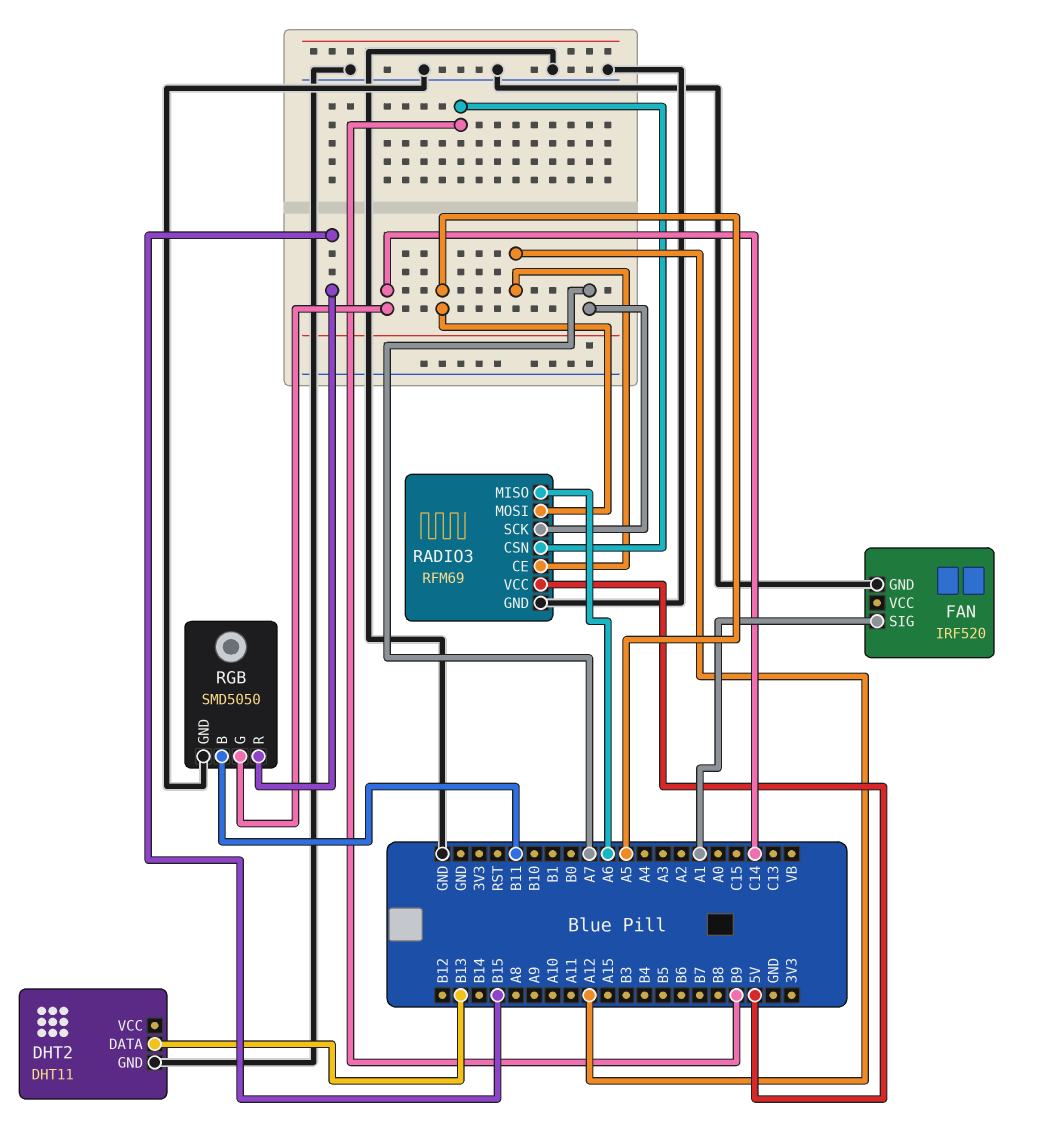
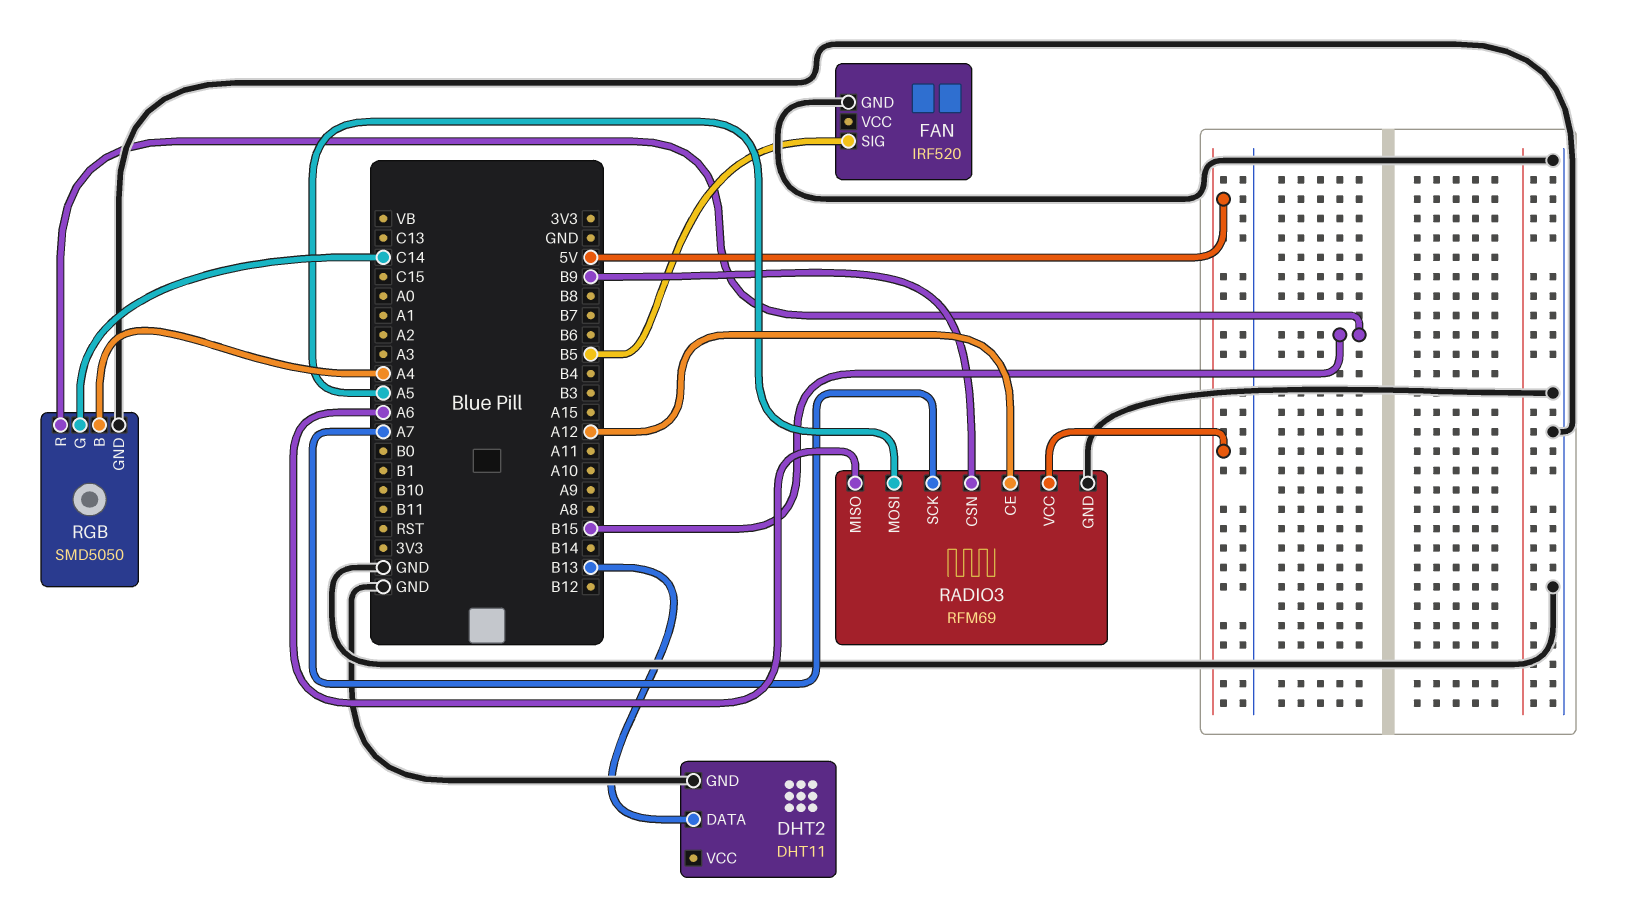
FAN pin SIG: A1 -> B5
RGB pin B: B11 -> A4

